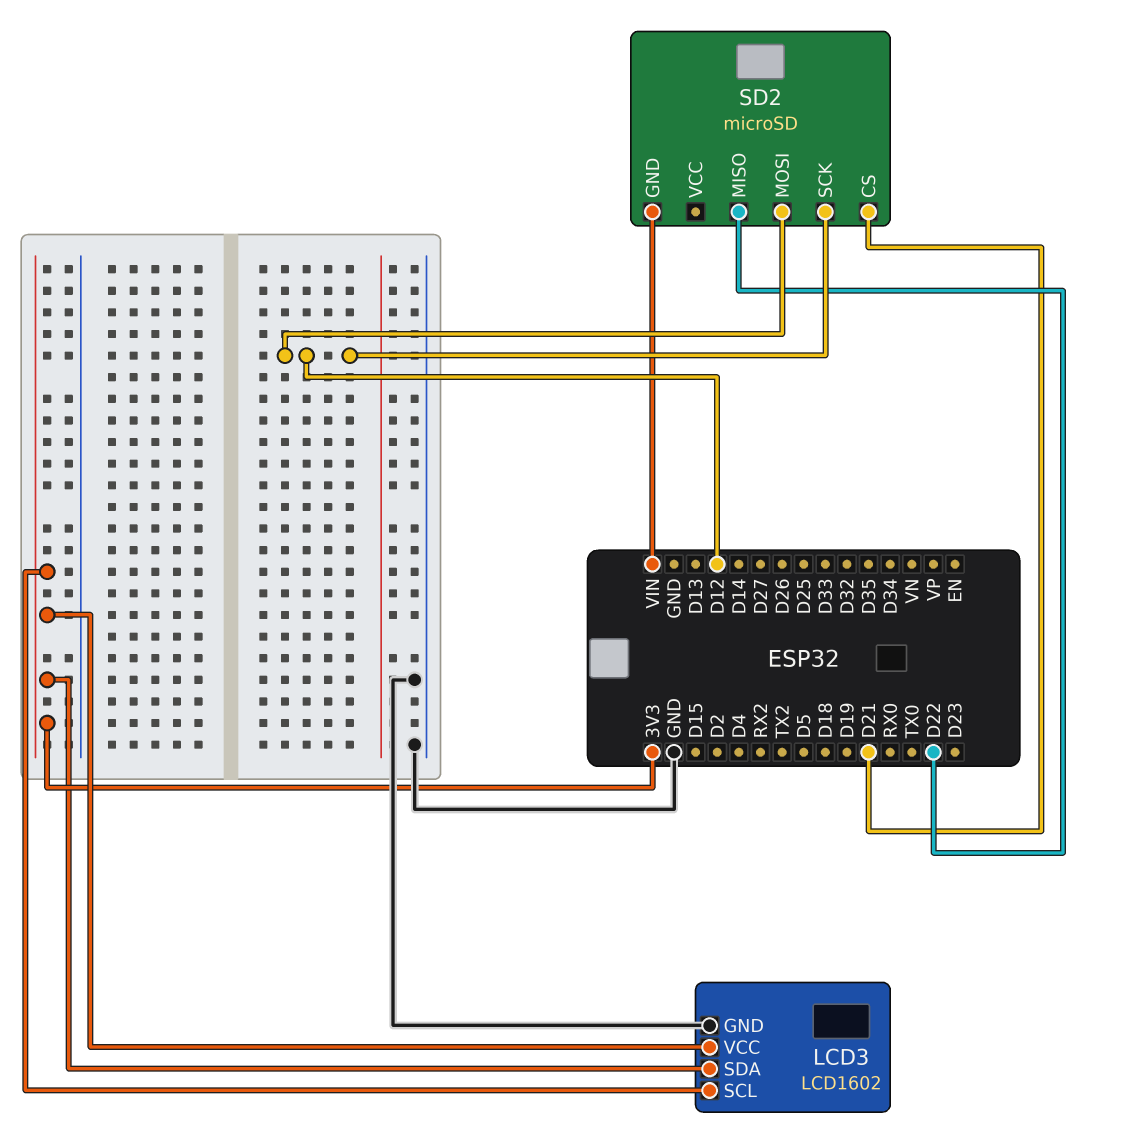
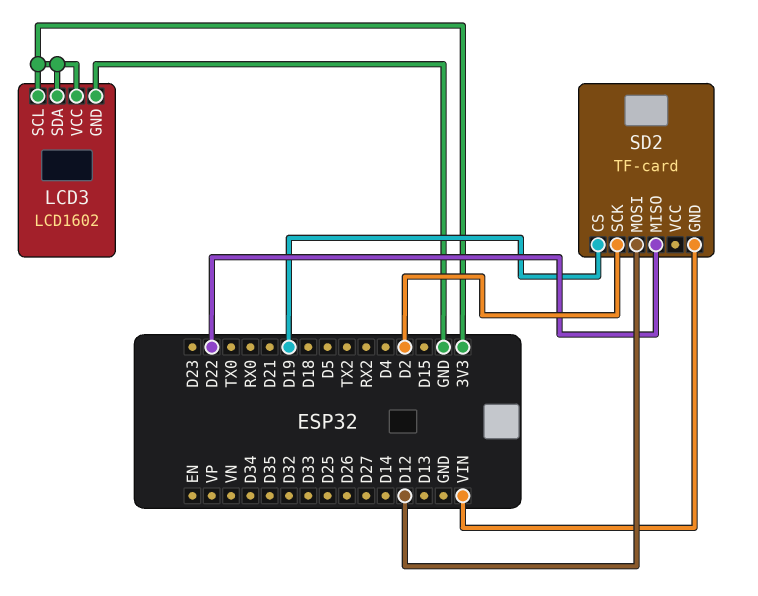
SD2: microSD -> TF-card
SD2 pin CS: D21 -> D19
SD2 pin SCK: D12 -> D2

